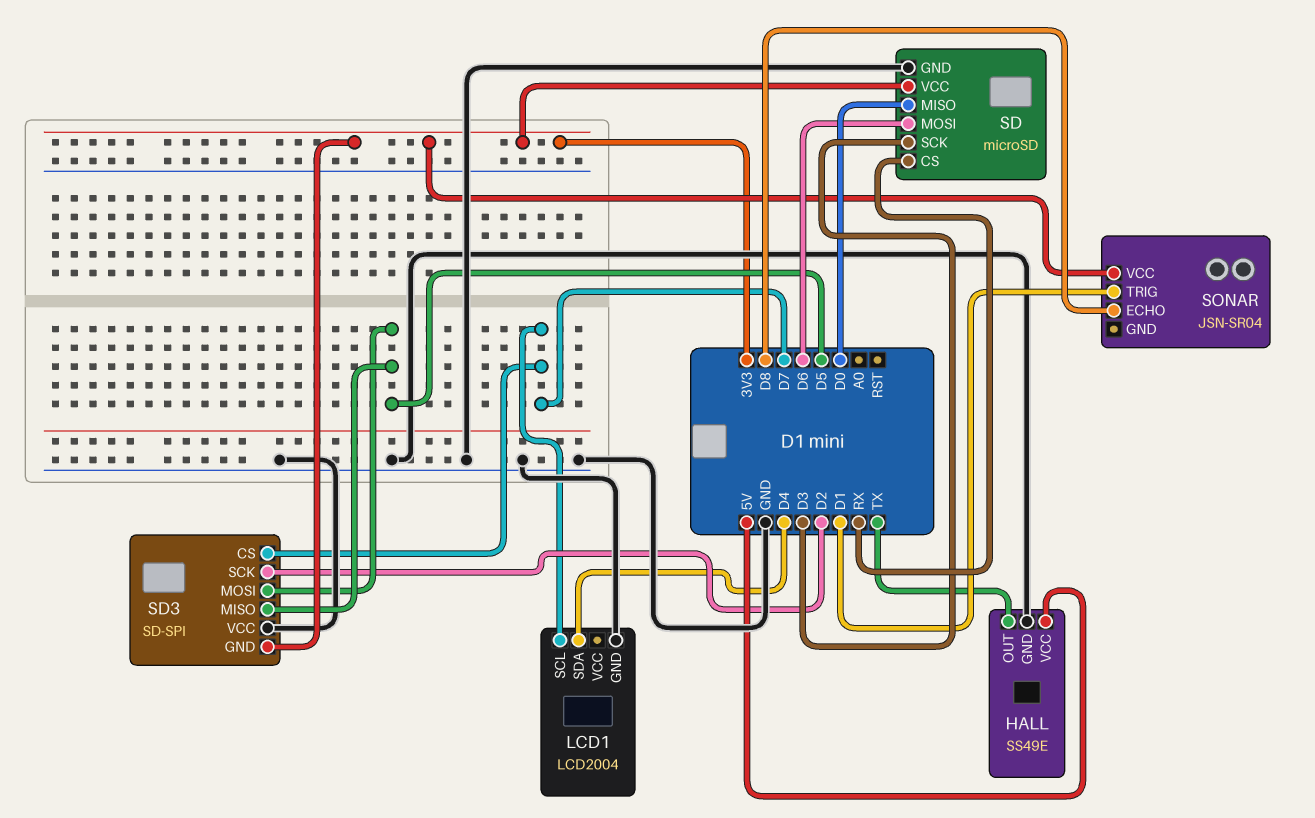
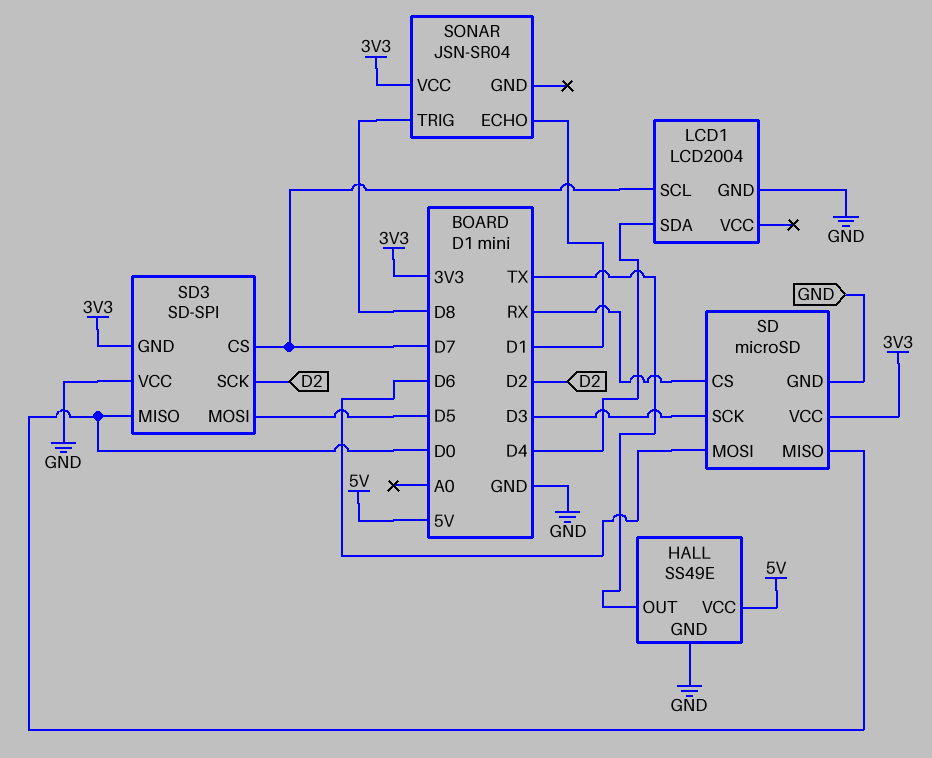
SD3 pin MISO: D5 -> D0
SONAR pin ECHO: D8 -> D1
SONAR pin TRIG: D1 -> D8

